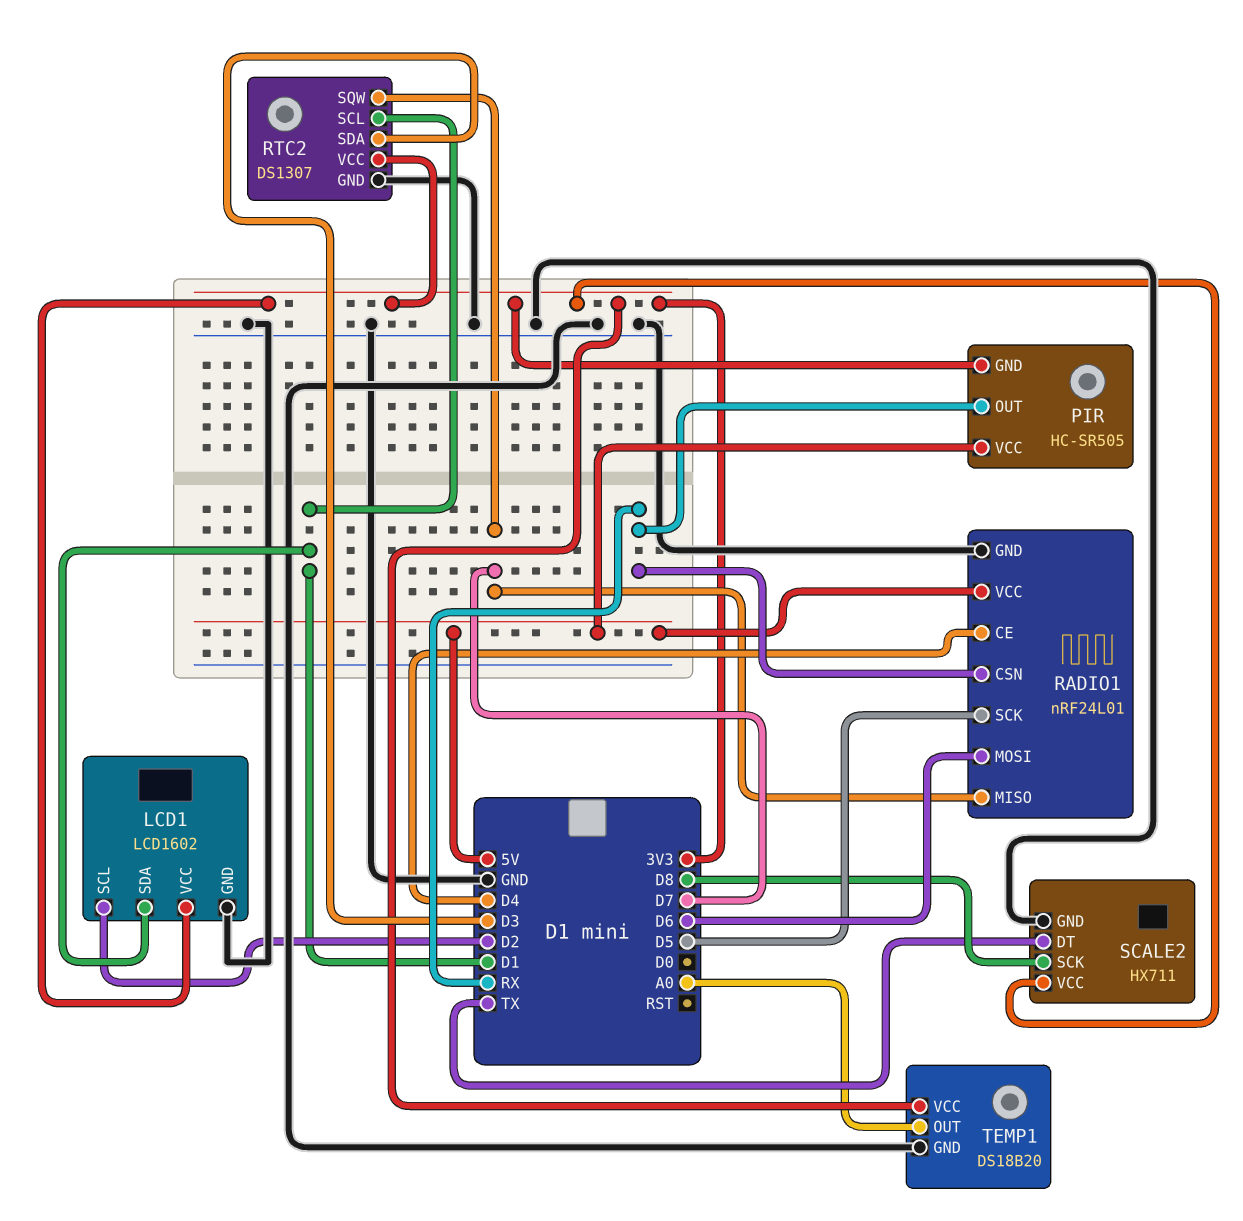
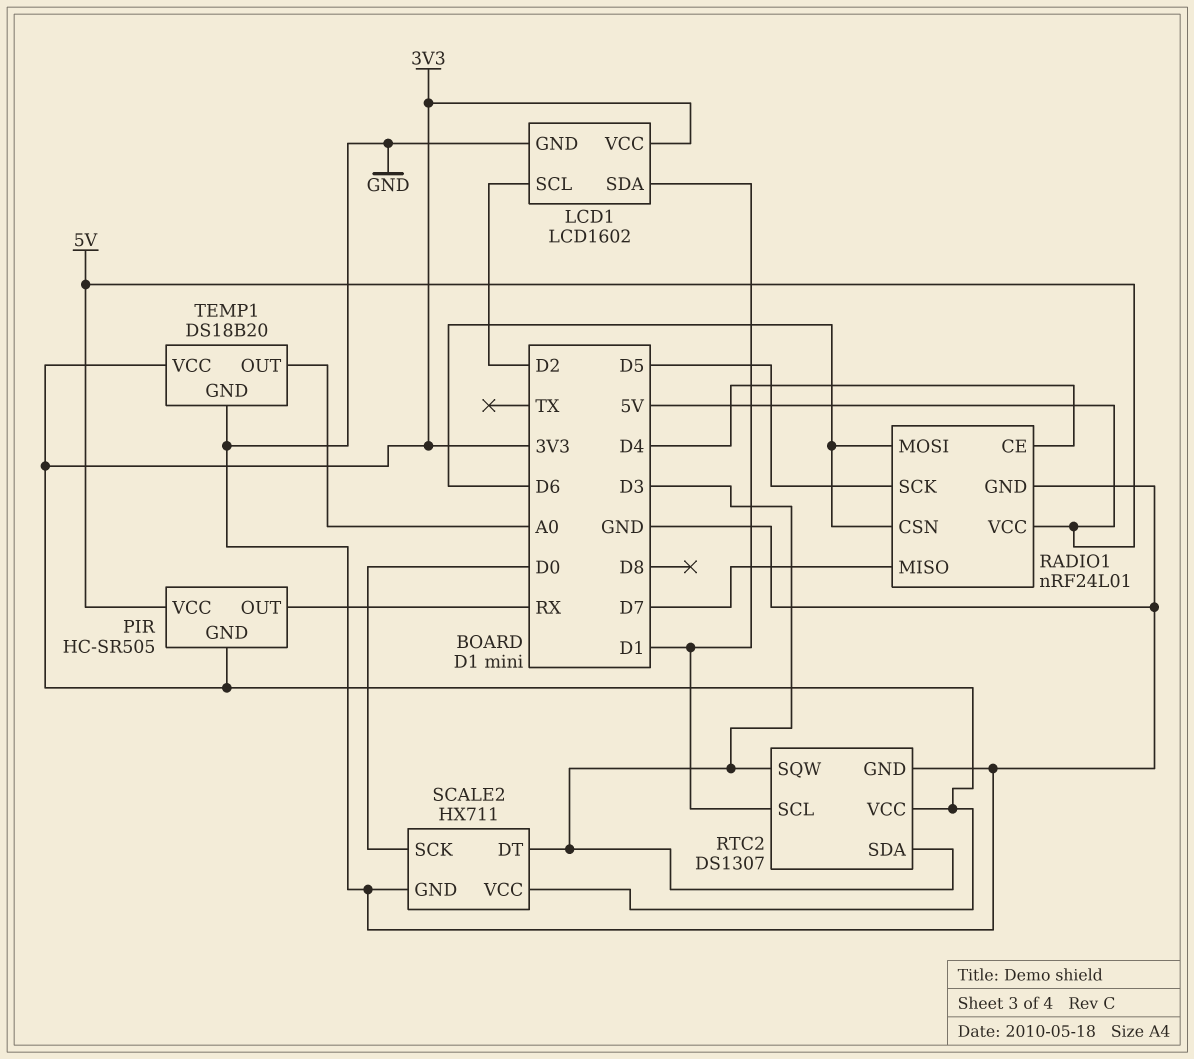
RADIO1 pin CSN: RX -> D6
RTC2 pin SQW: D7 -> D3
SCALE2 pin DT: TX -> D3
SCALE2 pin SCK: D8 -> D0

